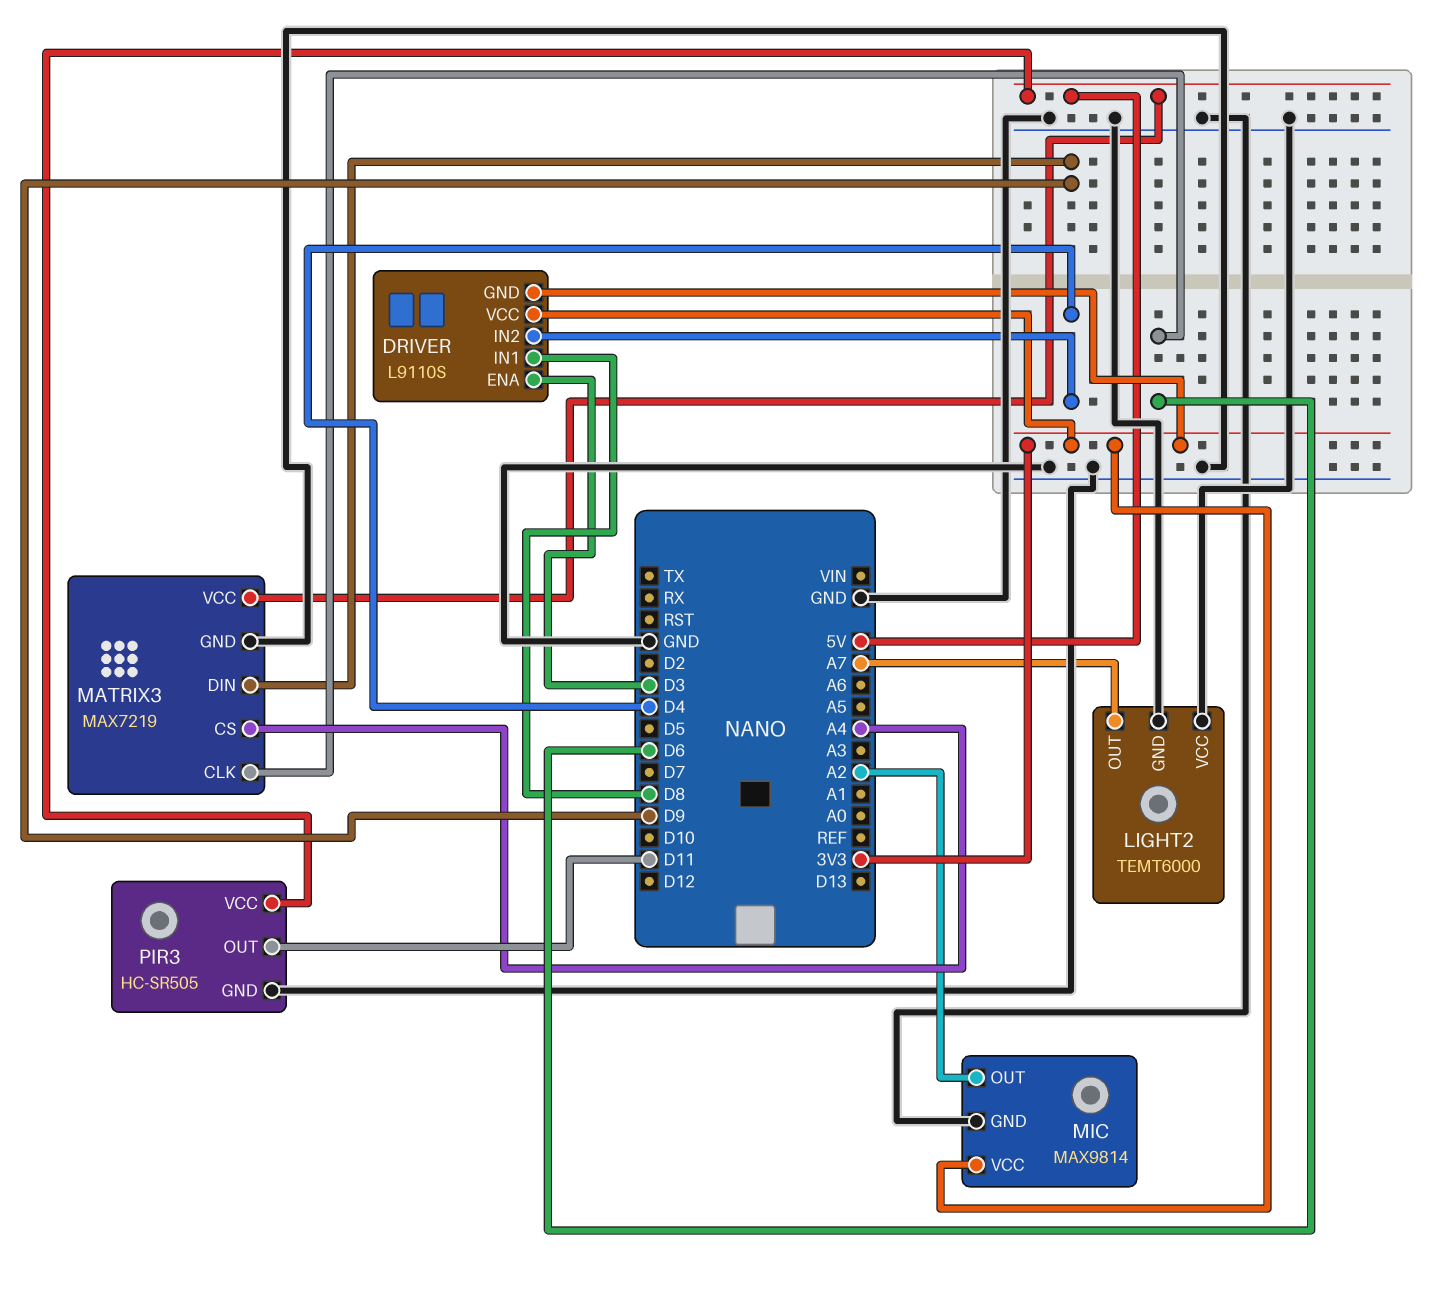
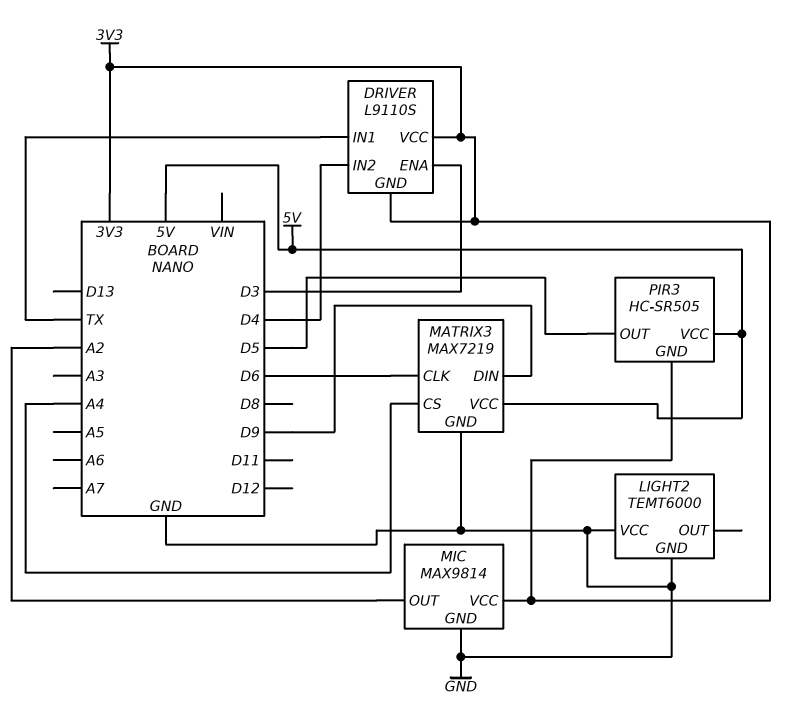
DRIVER pin IN1: D8 -> TX
LIGHT2 pin OUT: A7 -> none
PIR3 pin GND: GND -> 3V3
PIR3 pin OUT: D11 -> D5

